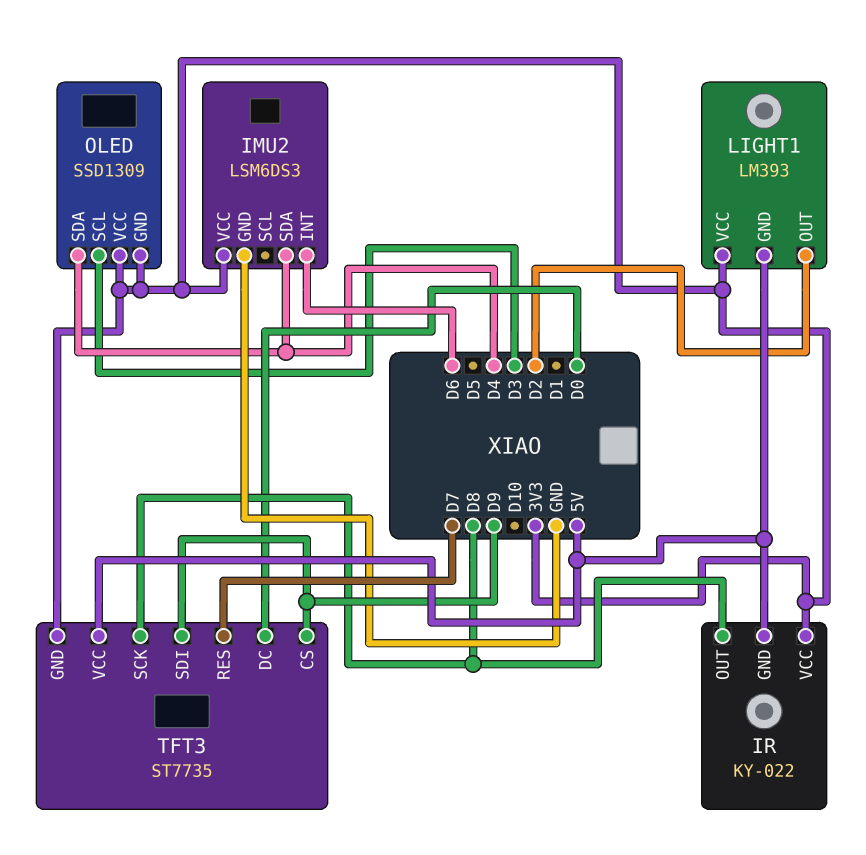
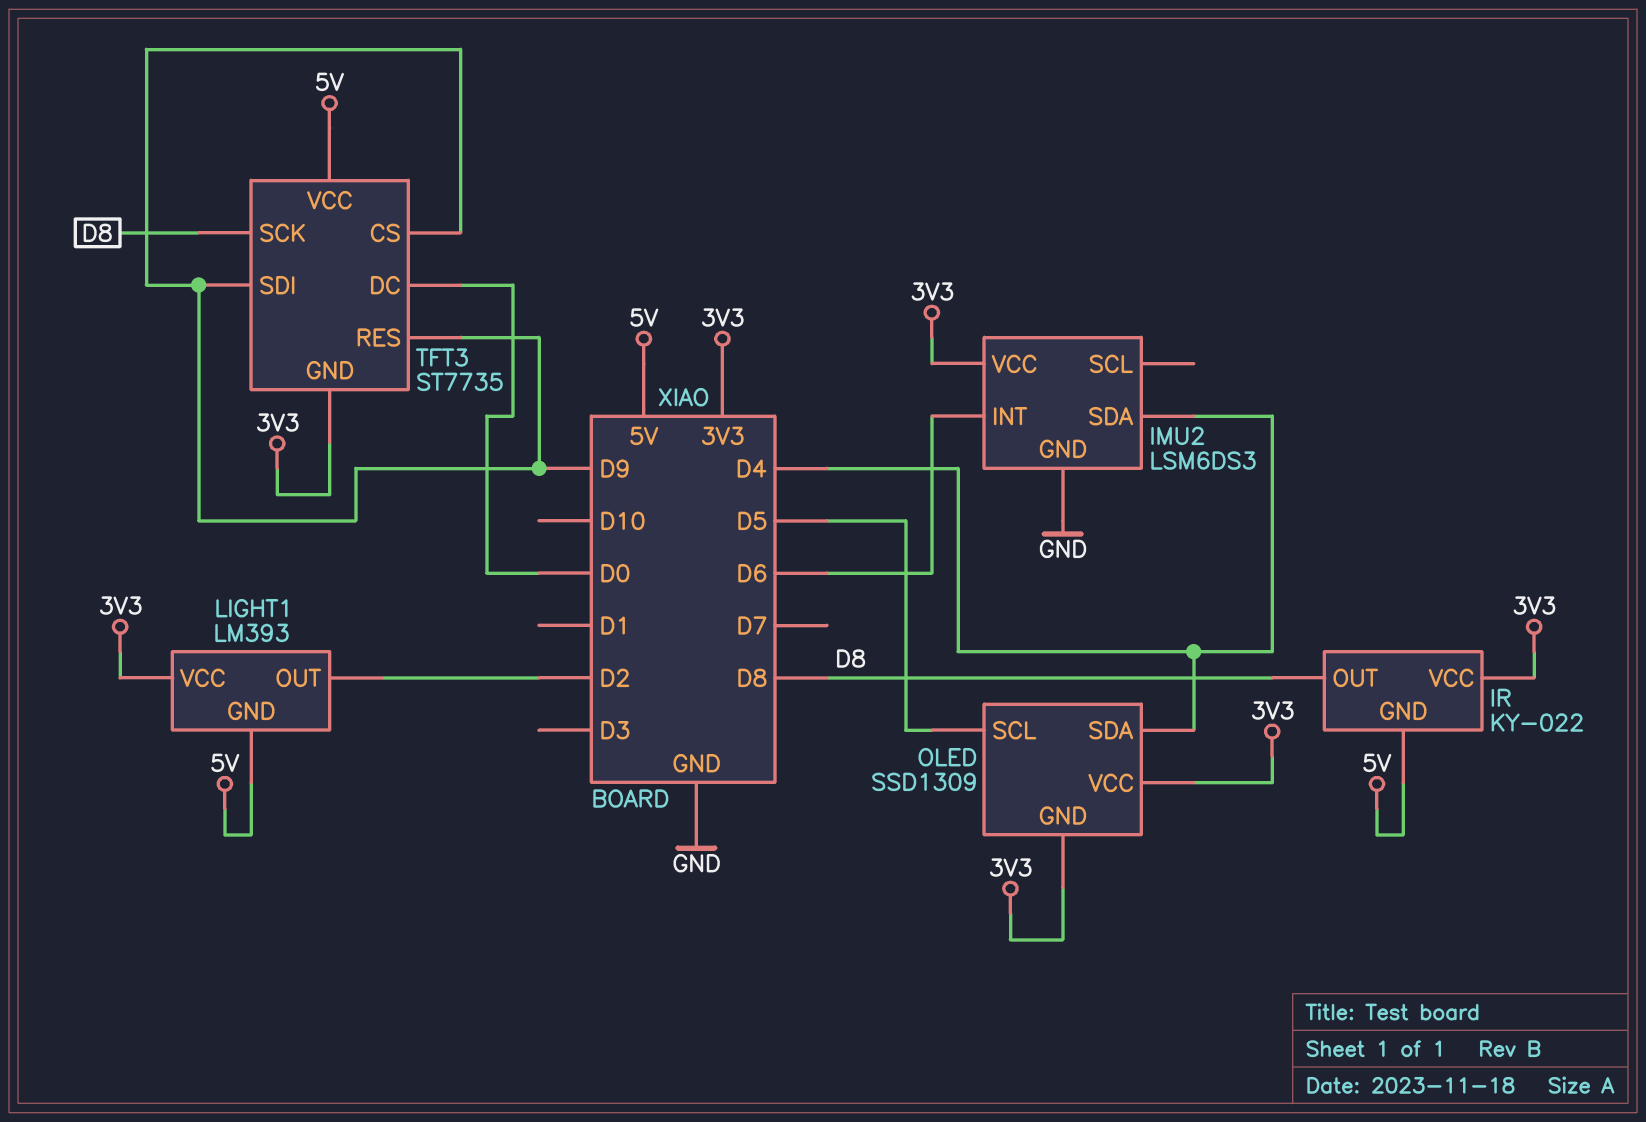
OLED pin SCL: D3 -> D5
TFT3 pin RES: D7 -> D9

